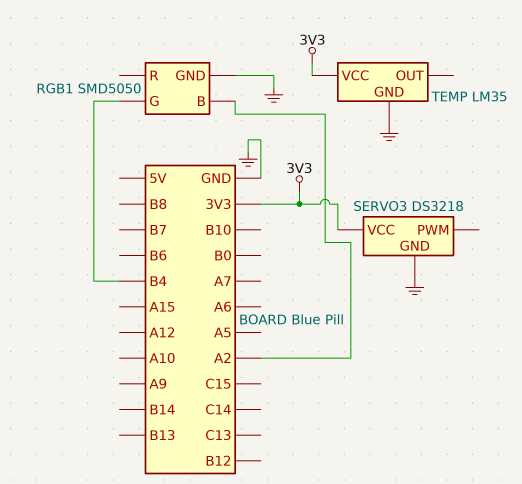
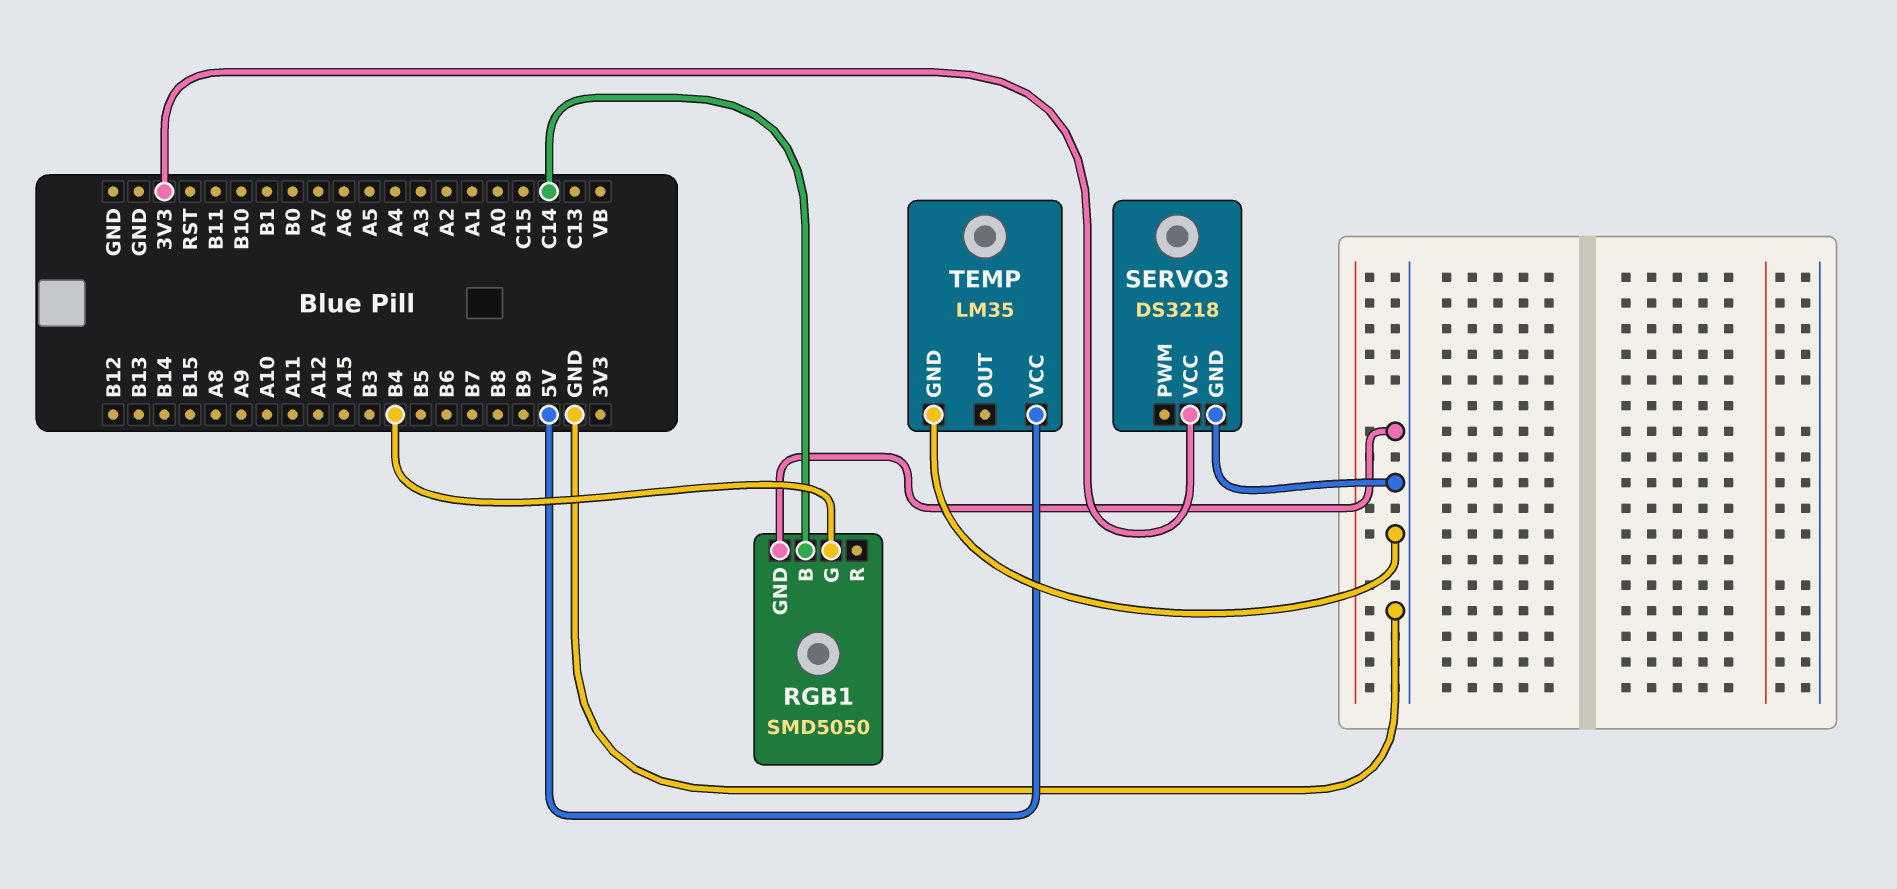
RGB1 pin B: A2 -> C14
TEMP pin VCC: 3V3 -> 5V

